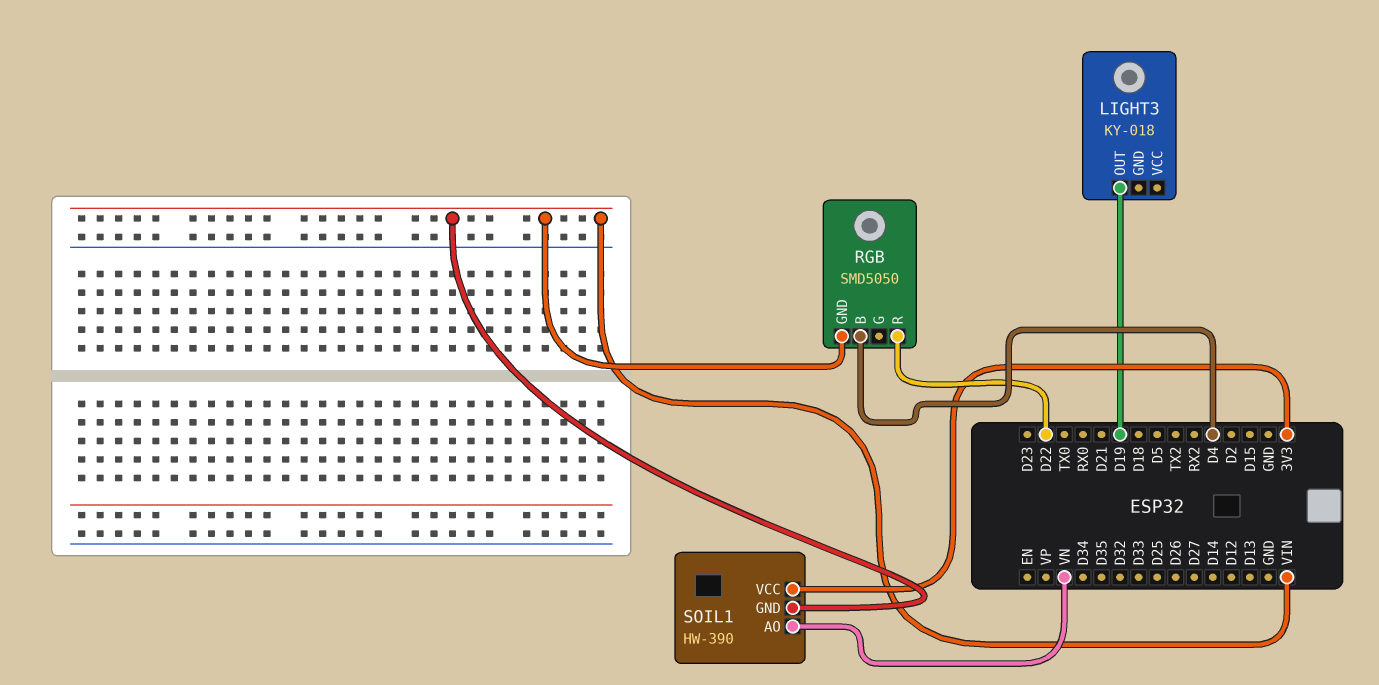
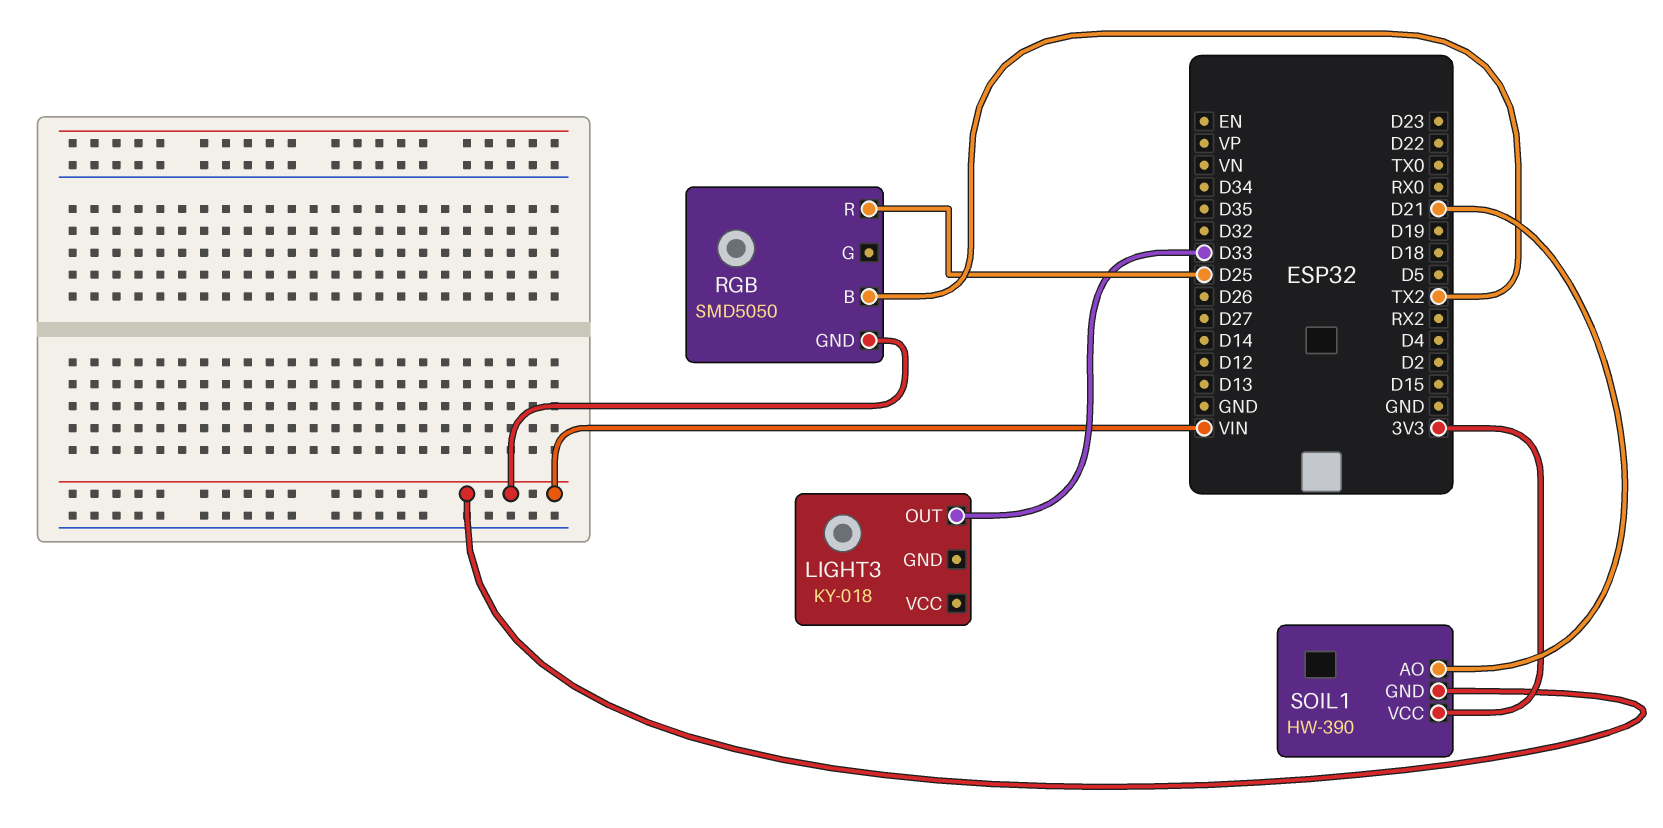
LIGHT3 pin OUT: D19 -> D33
RGB pin B: D4 -> TX2
RGB pin R: D22 -> D25
SOIL1 pin AO: VN -> D21

